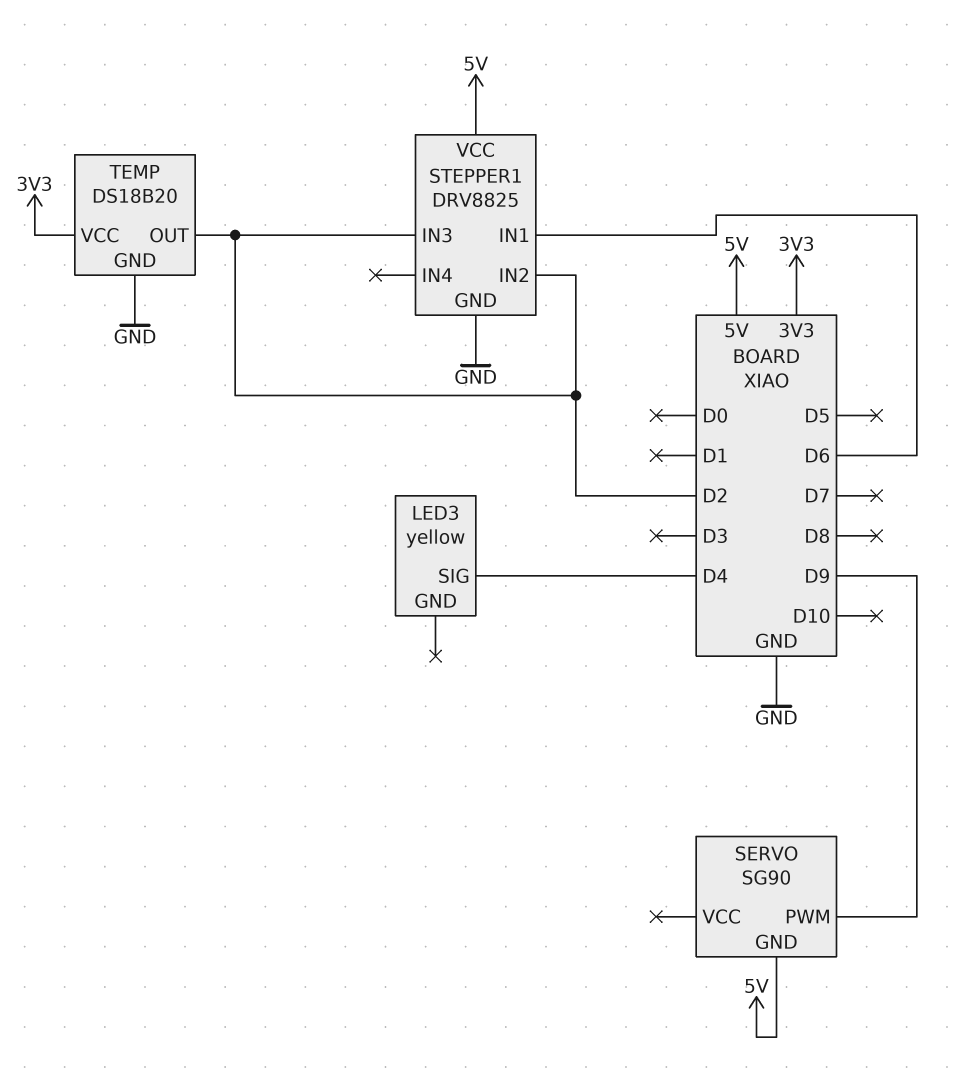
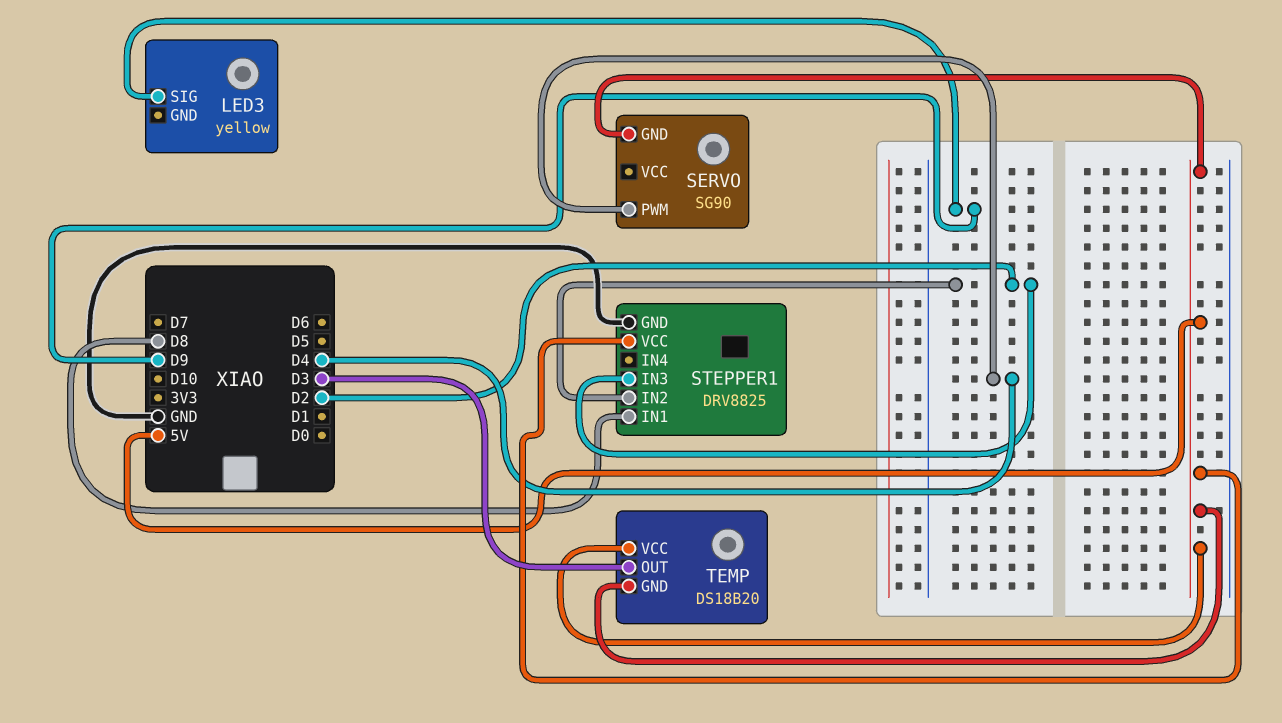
LED3 pin SIG: D4 -> D9
SERVO pin PWM: D9 -> D4
STEPPER1 pin IN1: D6 -> D8
TEMP pin GND: GND -> 5V
TEMP pin OUT: D2 -> D3
TEMP pin VCC: 3V3 -> 5V

